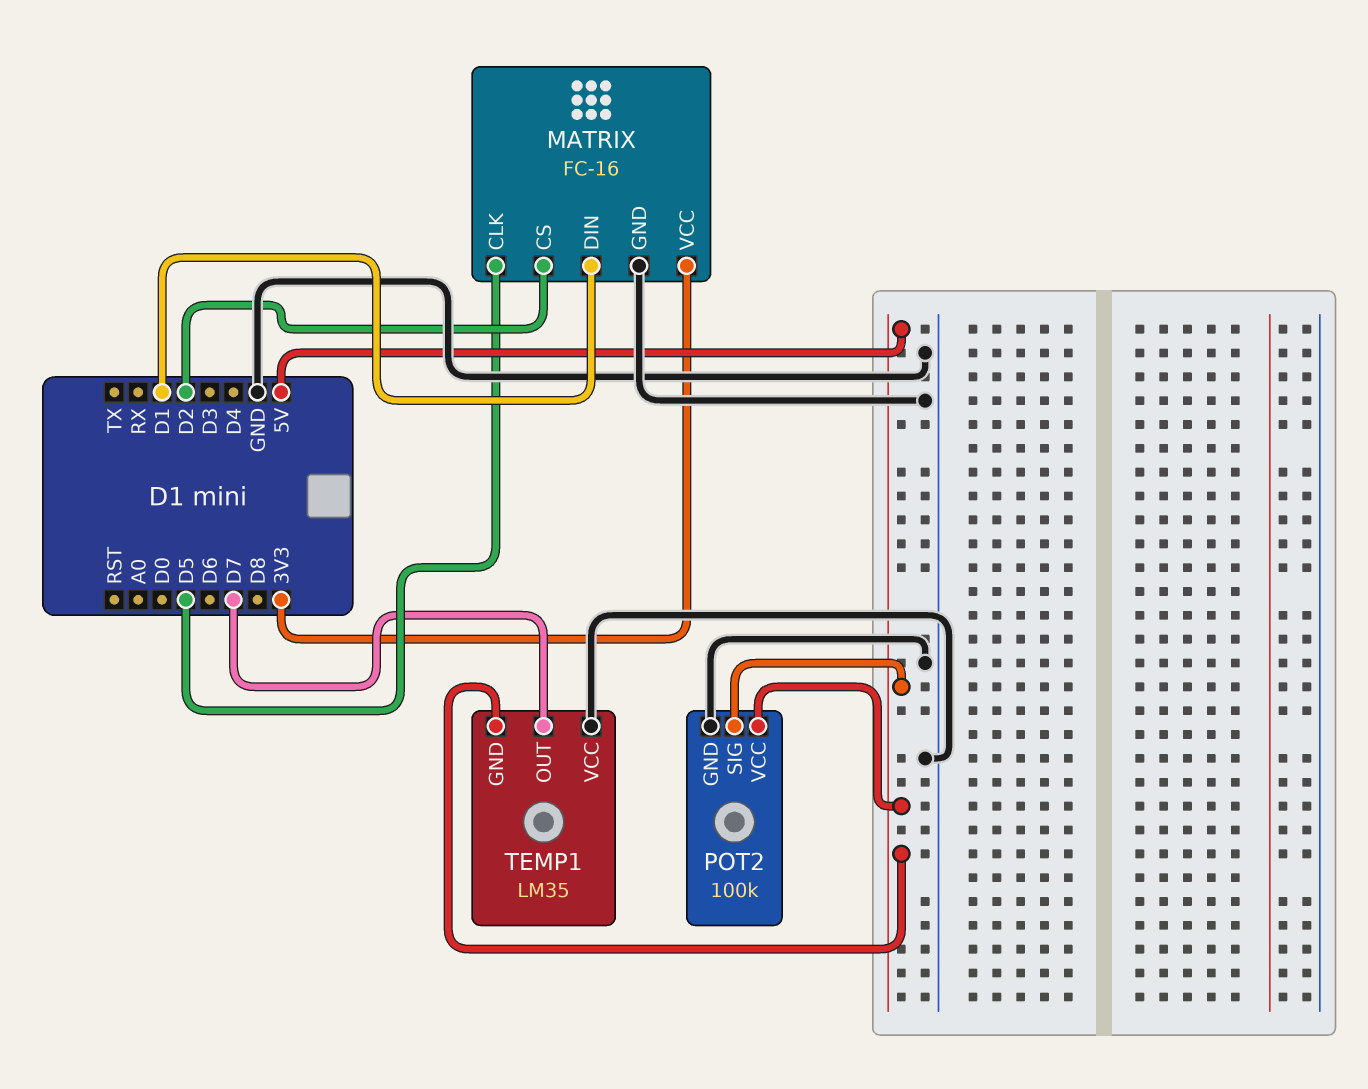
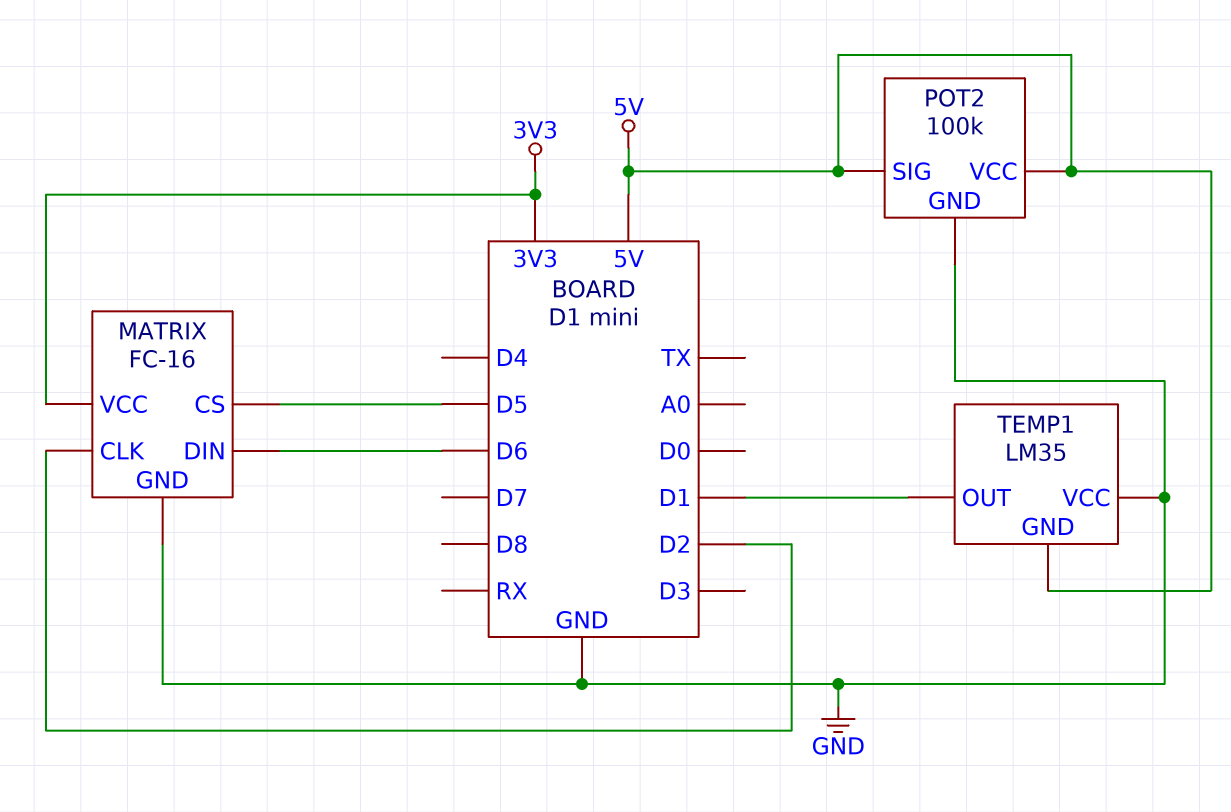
MATRIX pin CLK: D5 -> D2
MATRIX pin CS: D2 -> D5
MATRIX pin DIN: D1 -> D6
TEMP1 pin OUT: D7 -> D1

